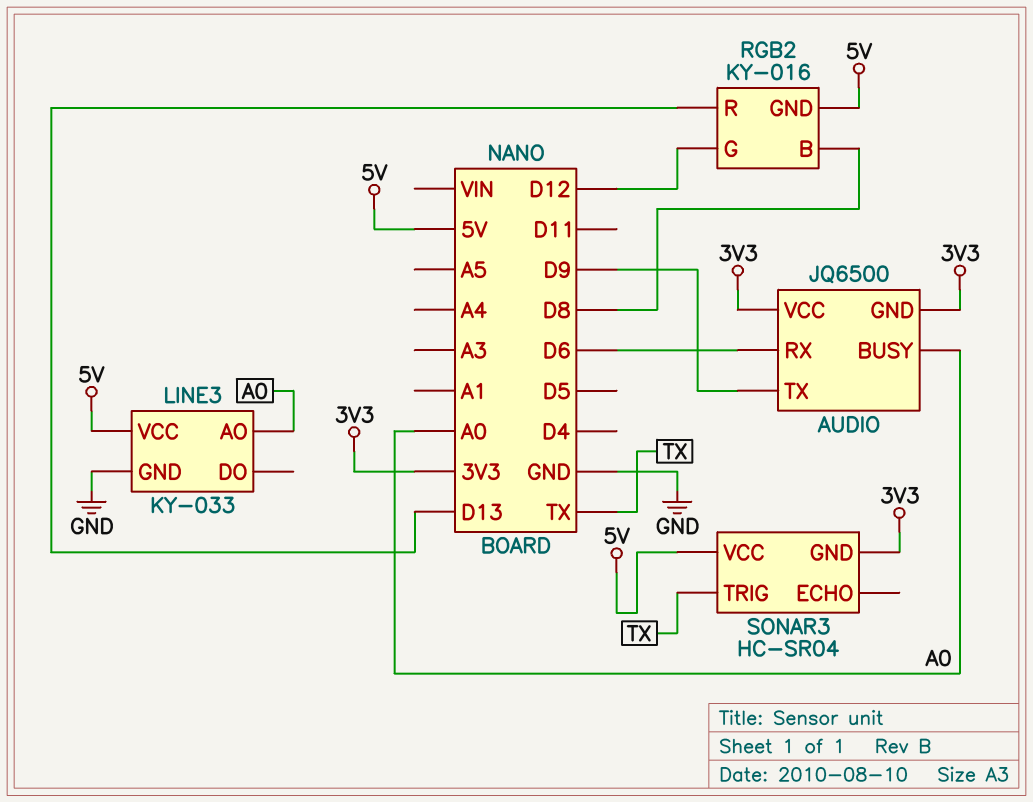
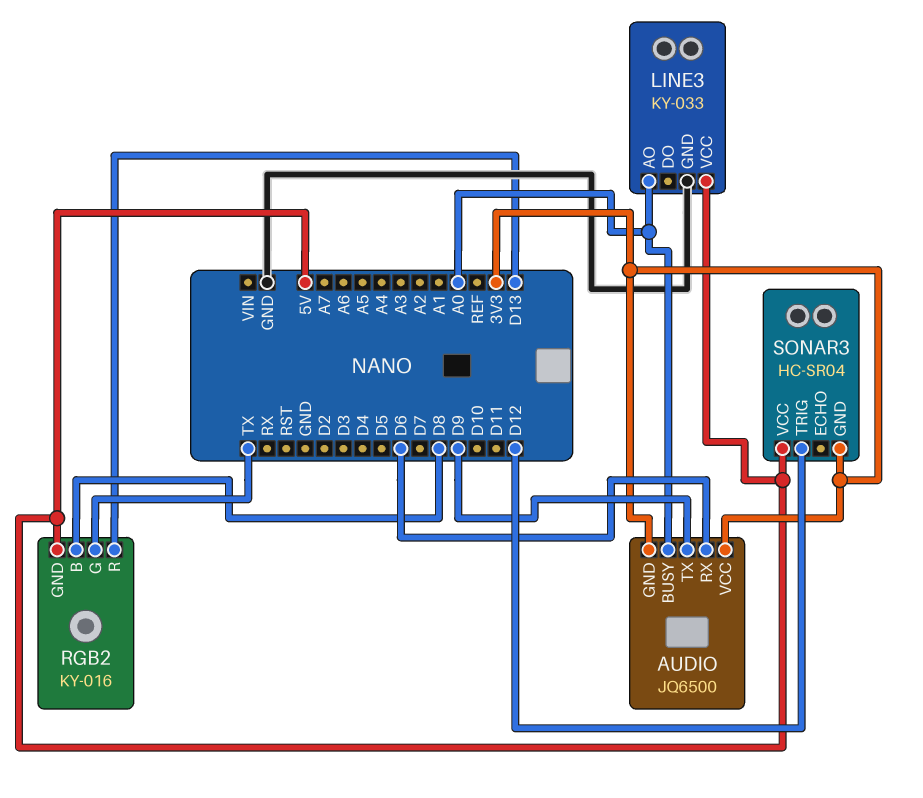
RGB2 pin G: D12 -> TX
SONAR3 pin TRIG: TX -> D12

